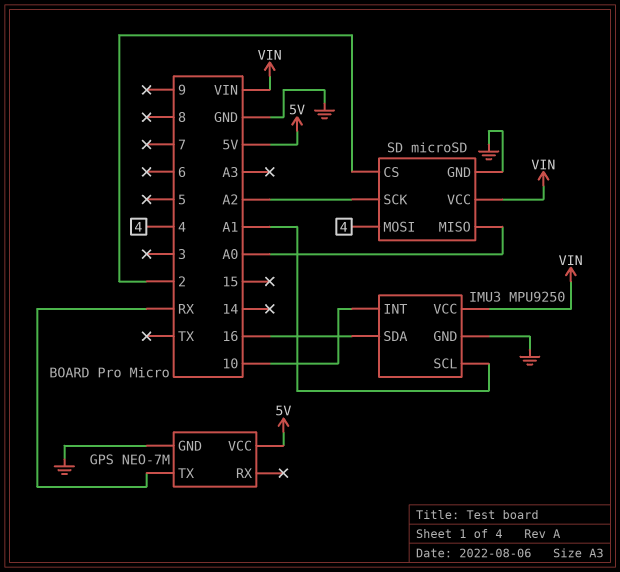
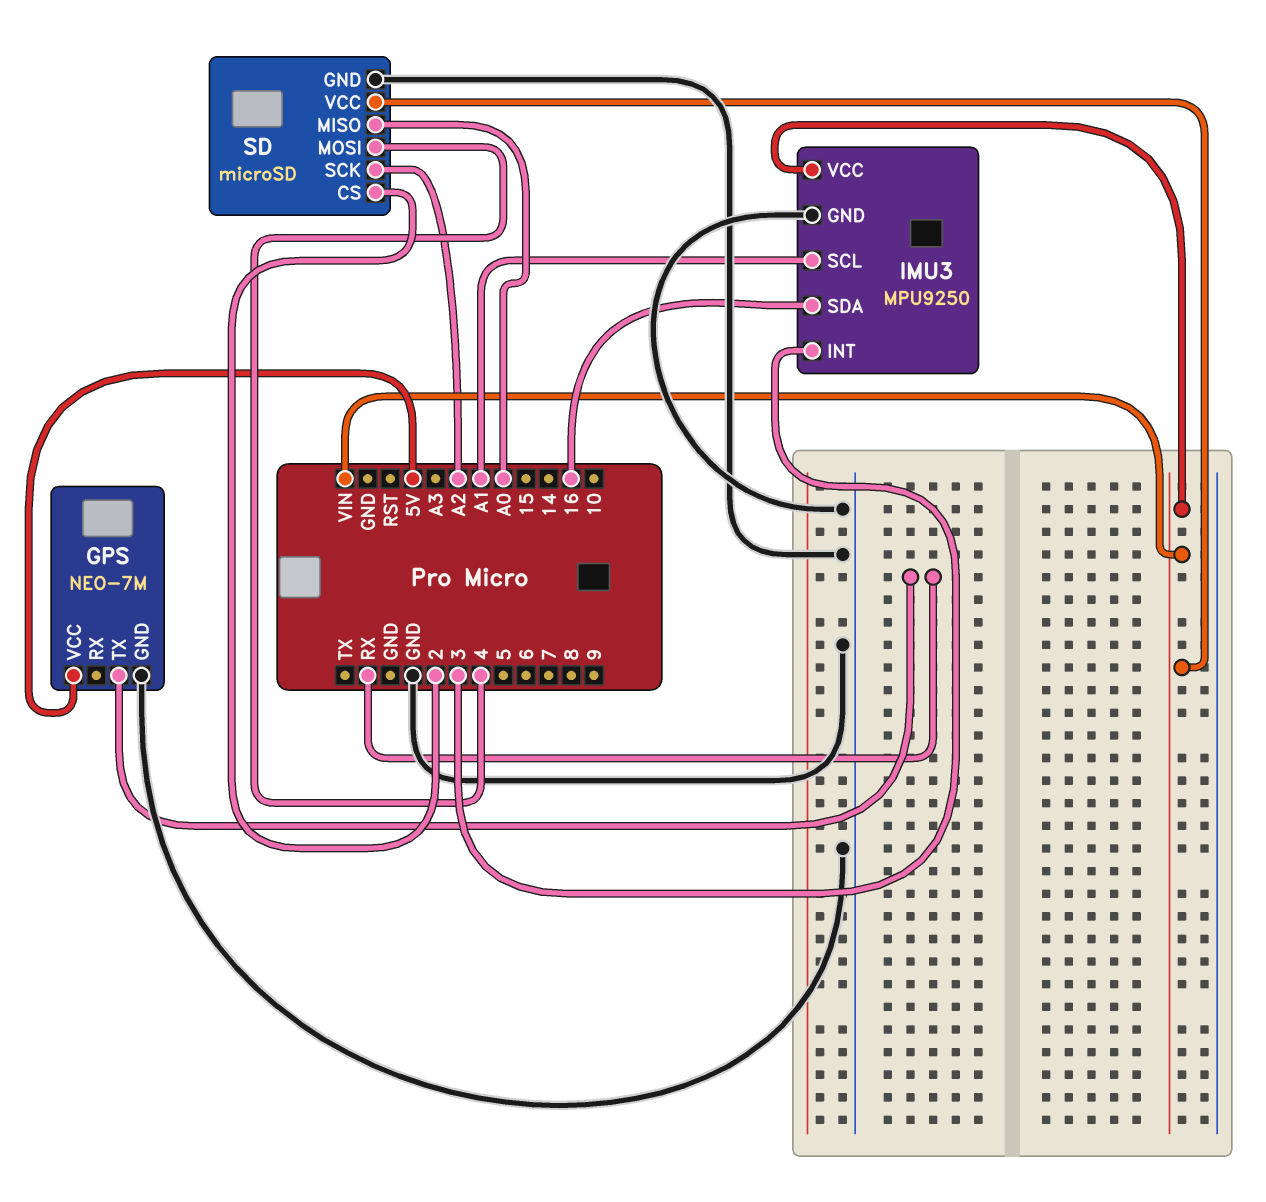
IMU3 pin INT: 10 -> 3

